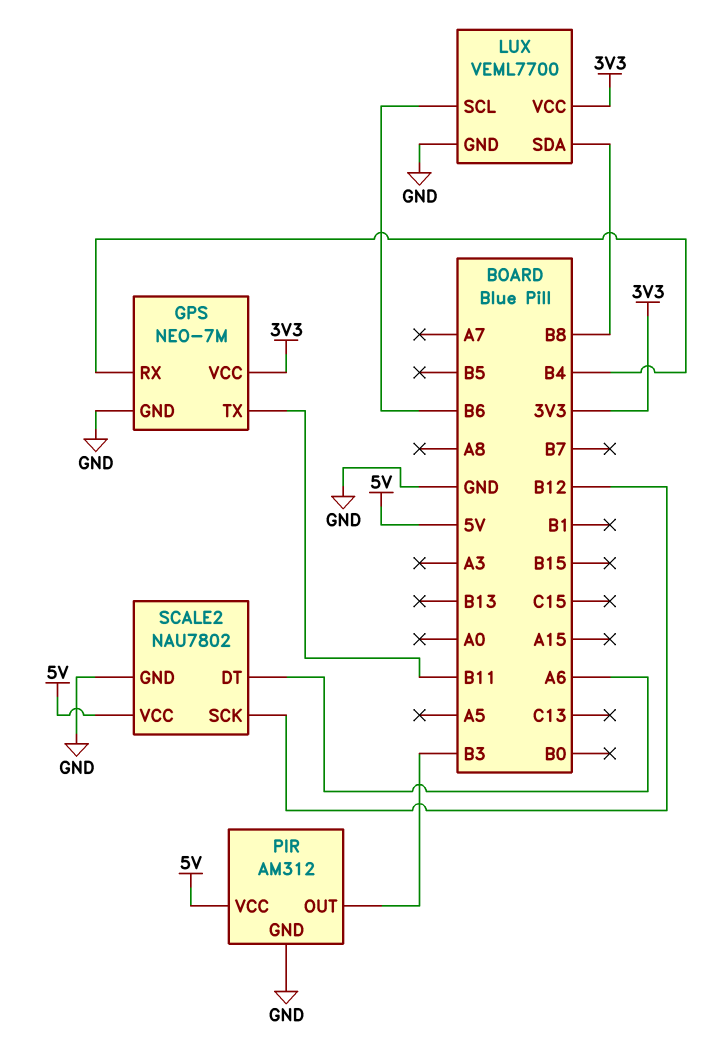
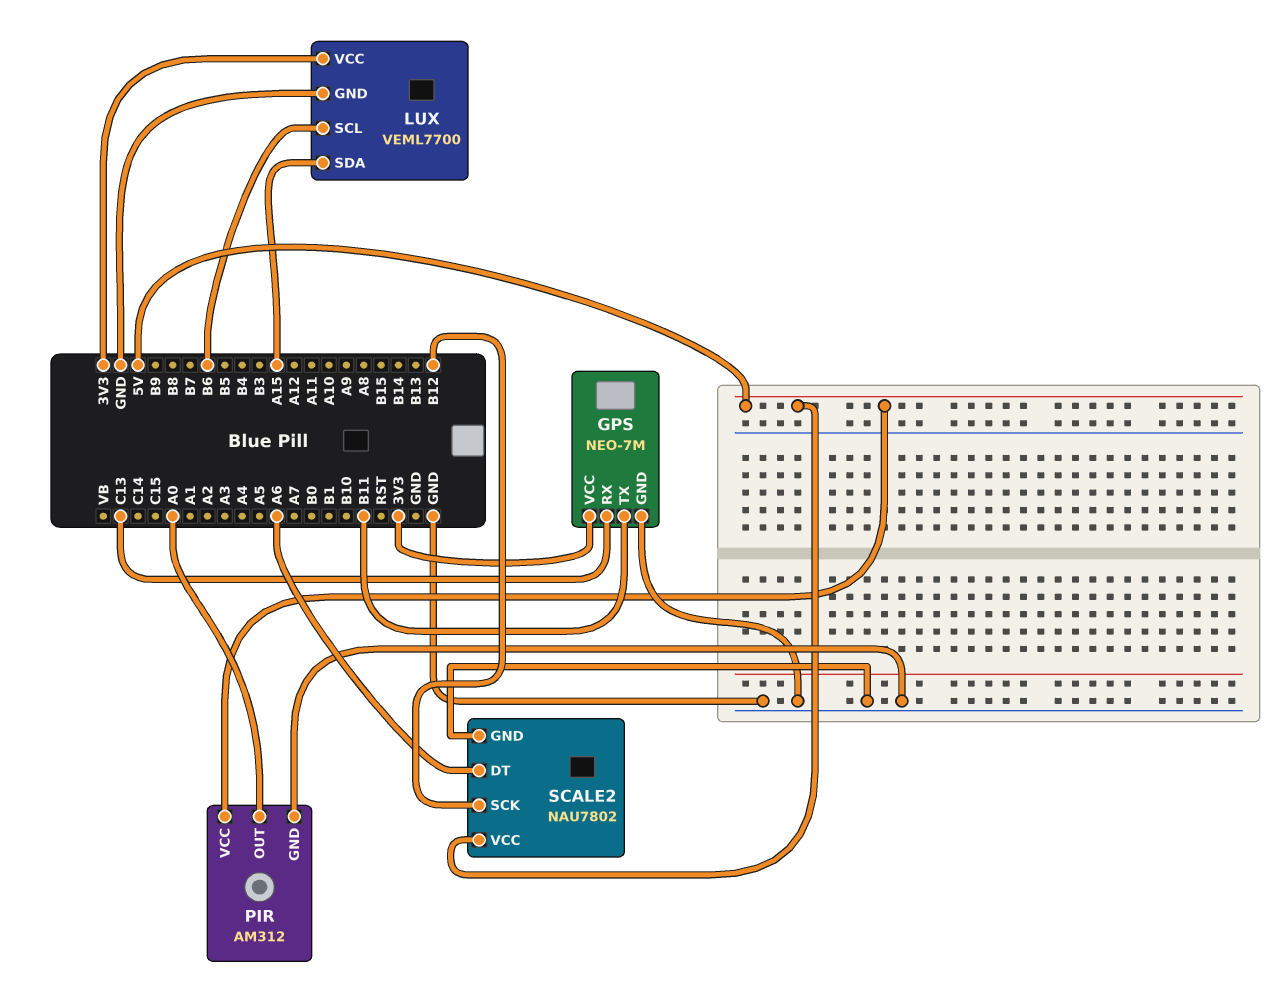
GPS pin RX: B4 -> C13
LUX pin SDA: B8 -> A15
PIR pin OUT: B3 -> A0

